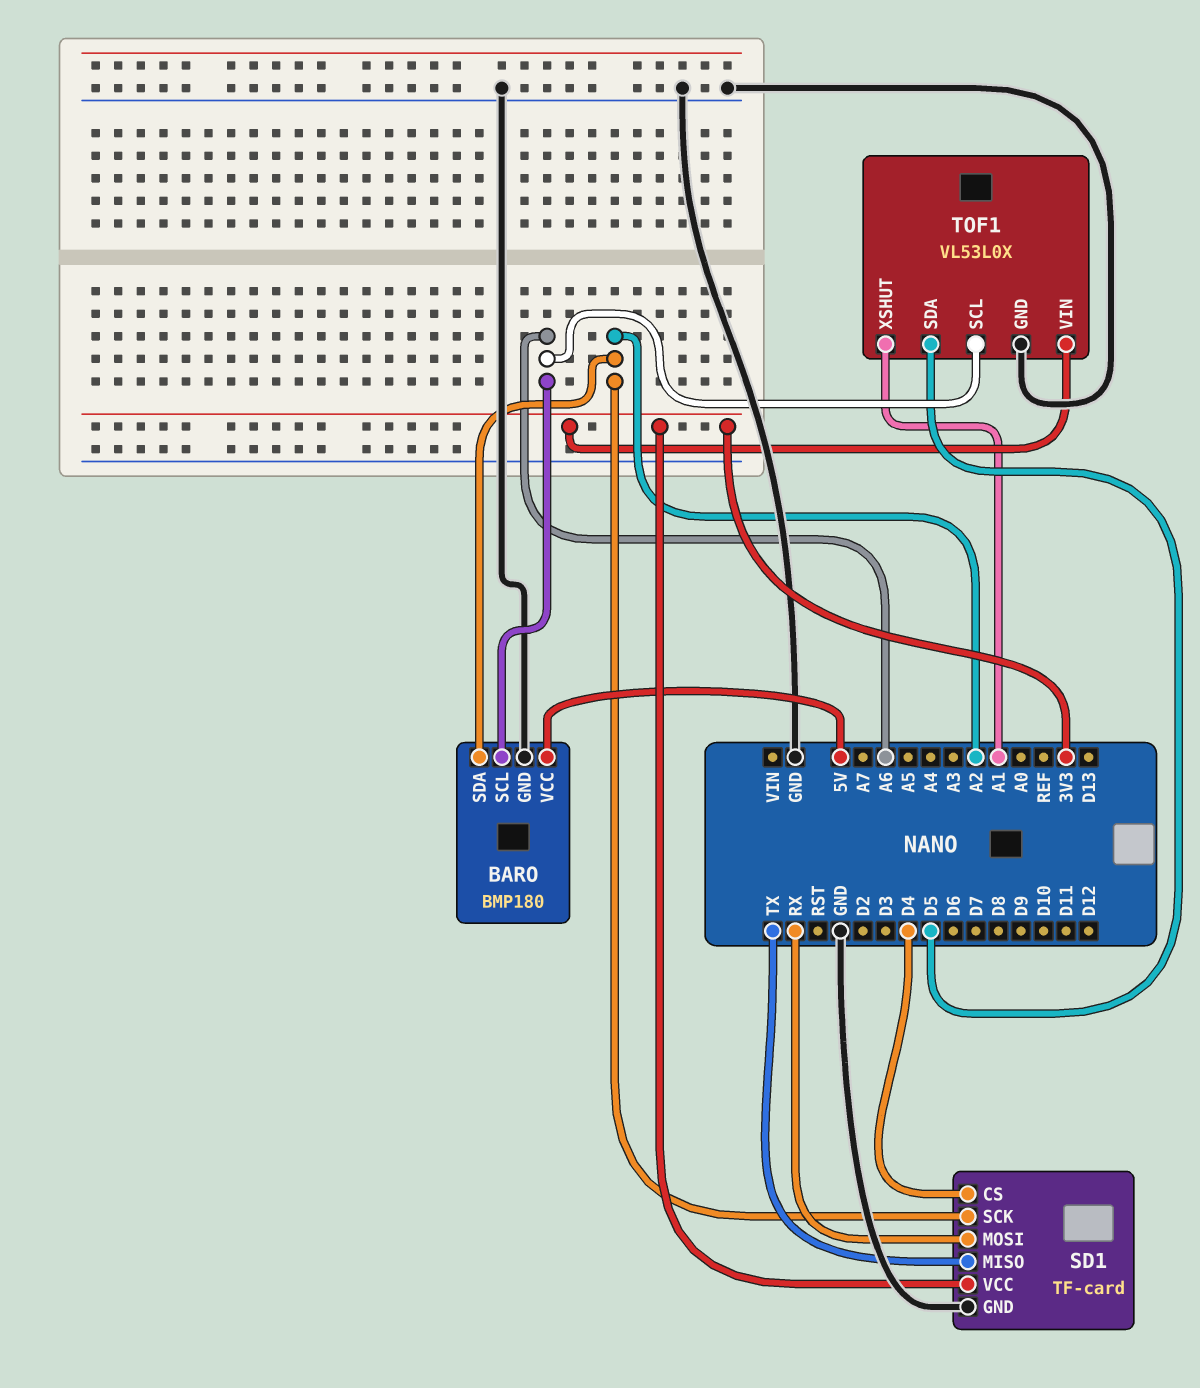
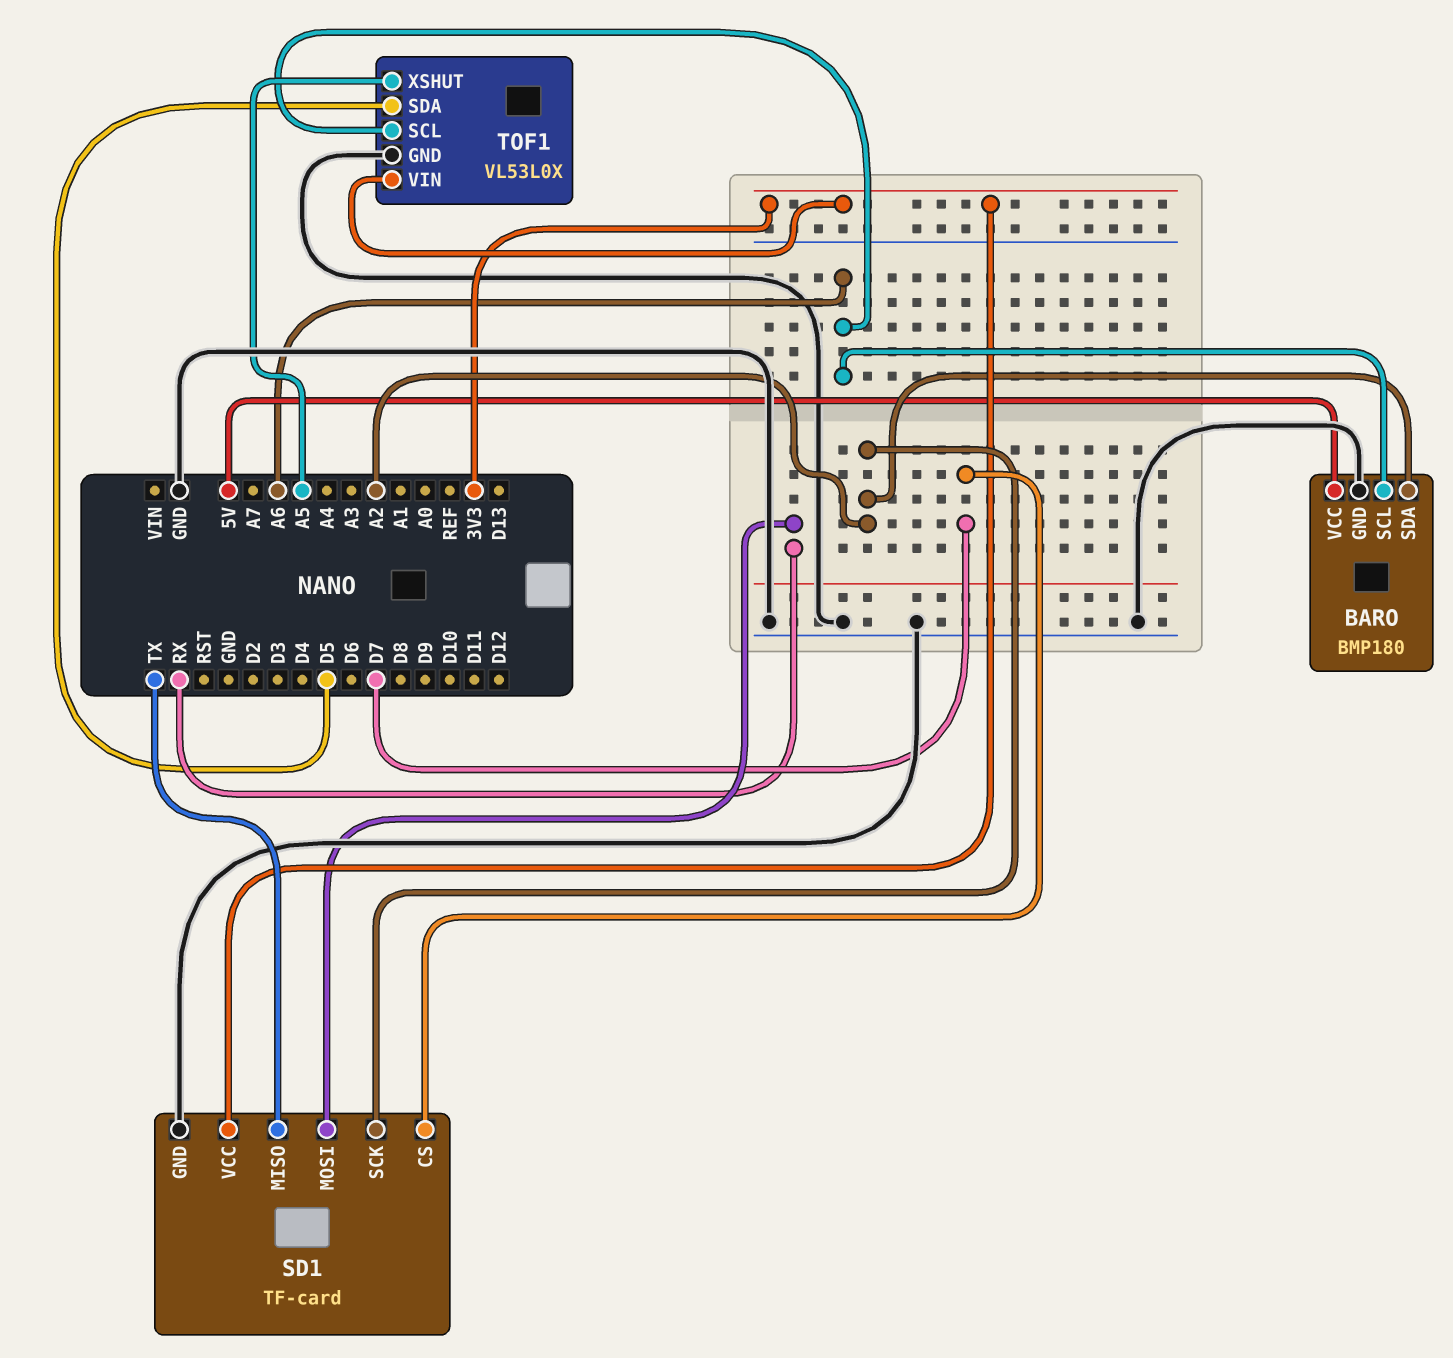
SD1 pin CS: D4 -> D7
TOF1 pin XSHUT: A1 -> A5

